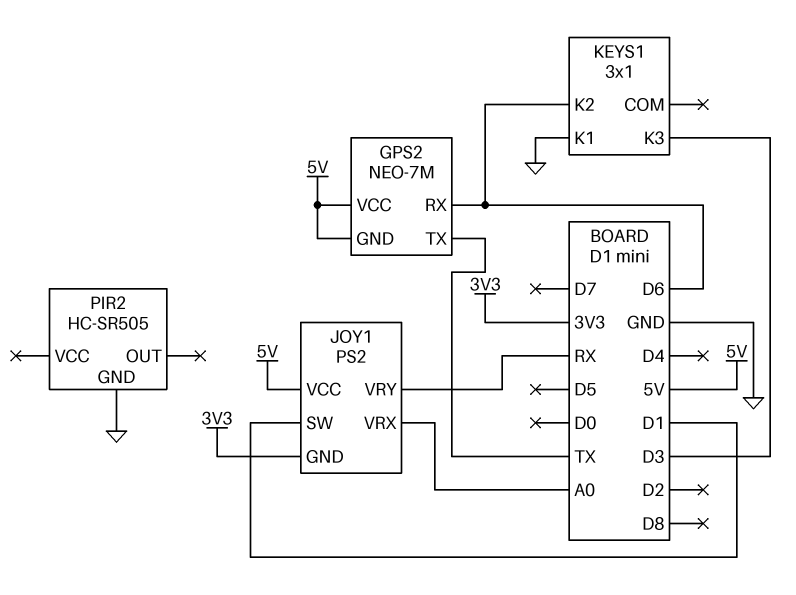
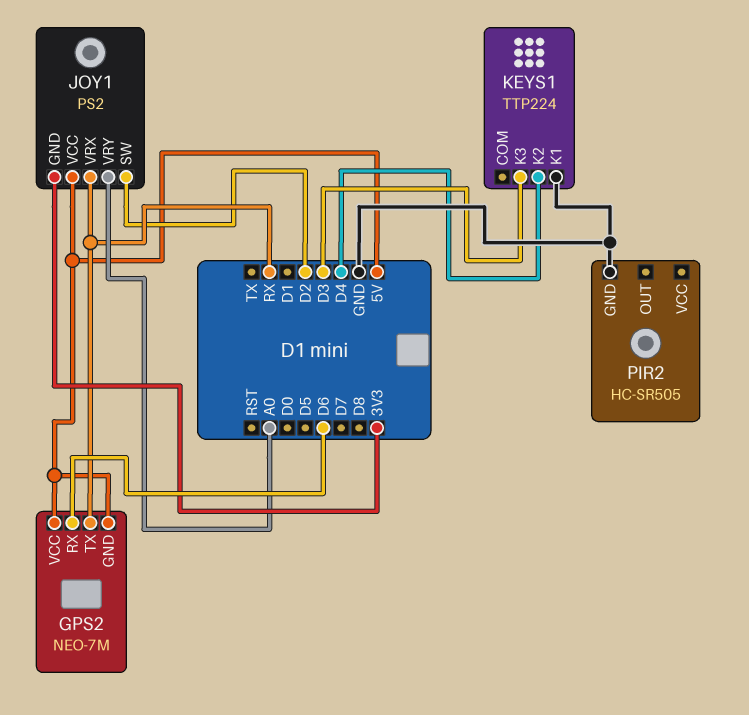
GPS2 pin TX: TX -> RX
JOY1 pin SW: D1 -> D2
JOY1 pin VRX: A0 -> RX
JOY1 pin VRY: RX -> A0
KEYS1: 3x1 -> TTP224
KEYS1 pin K2: D6 -> D4

